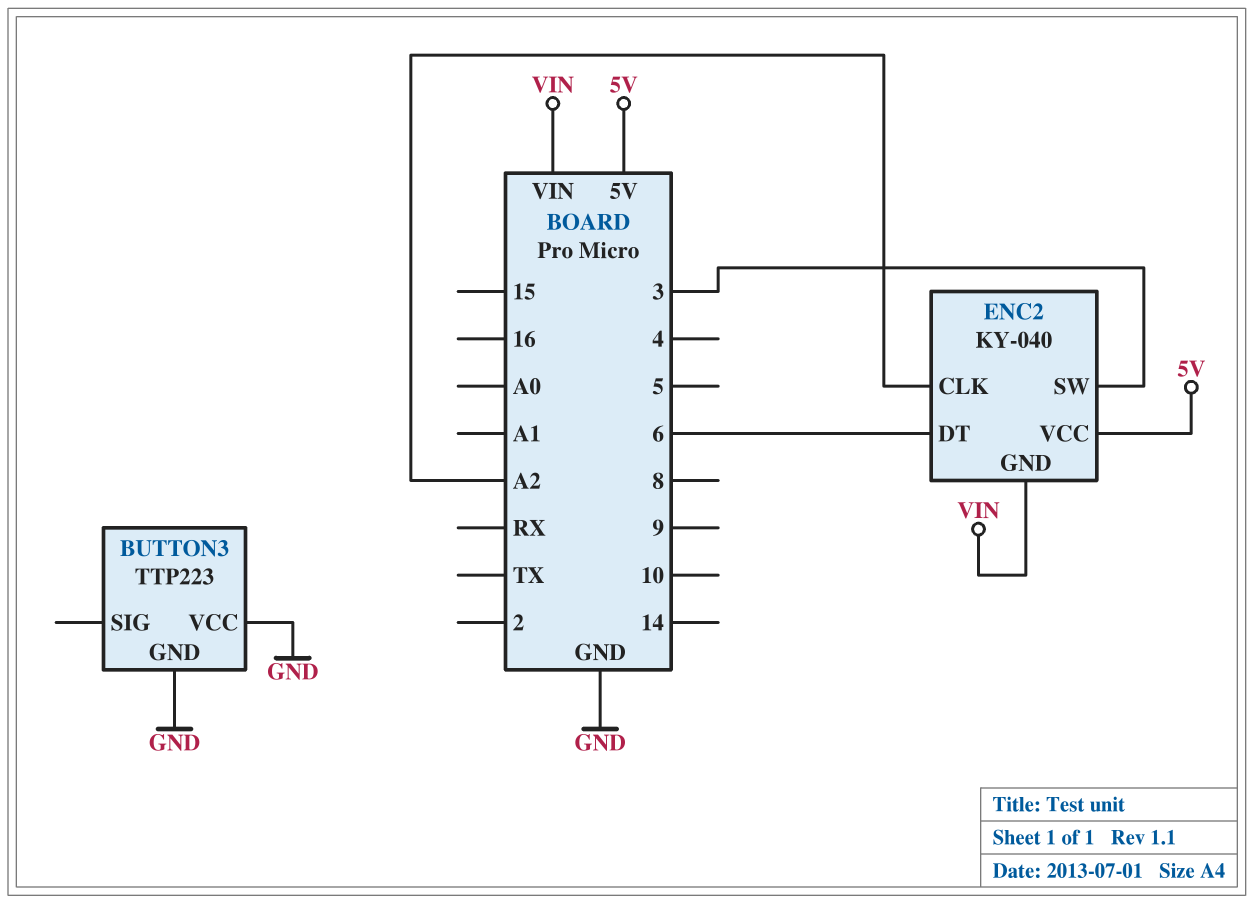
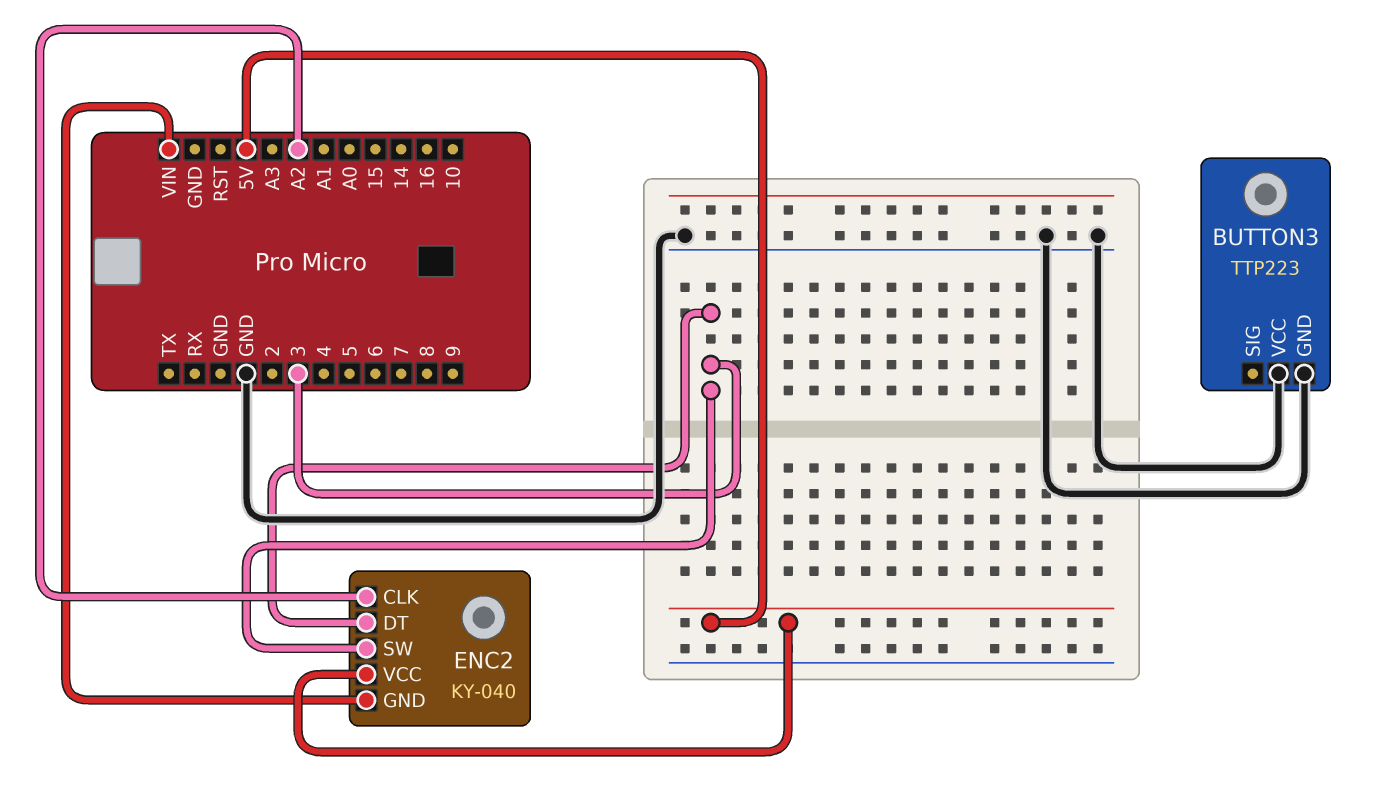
ENC2 pin DT: 6 -> 3

